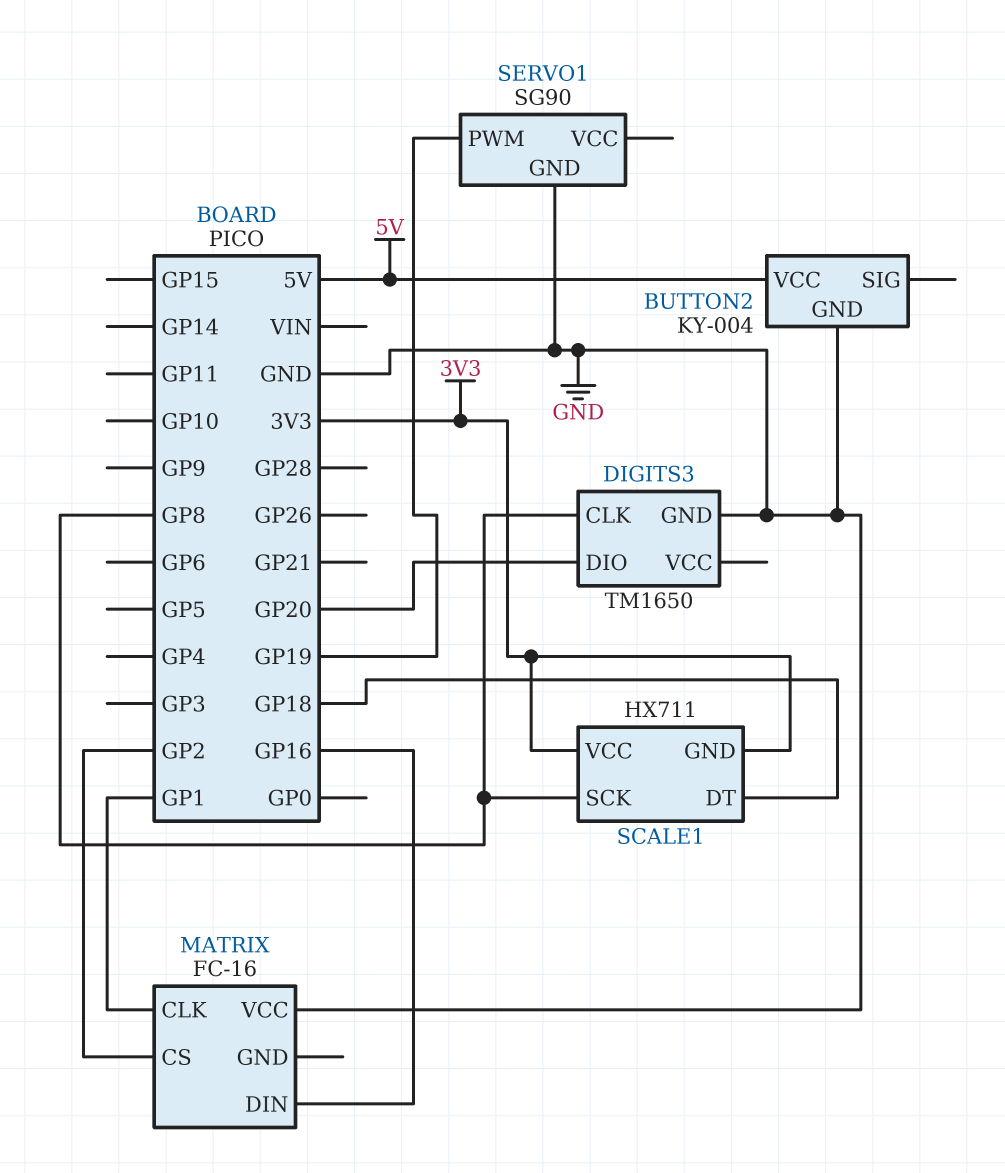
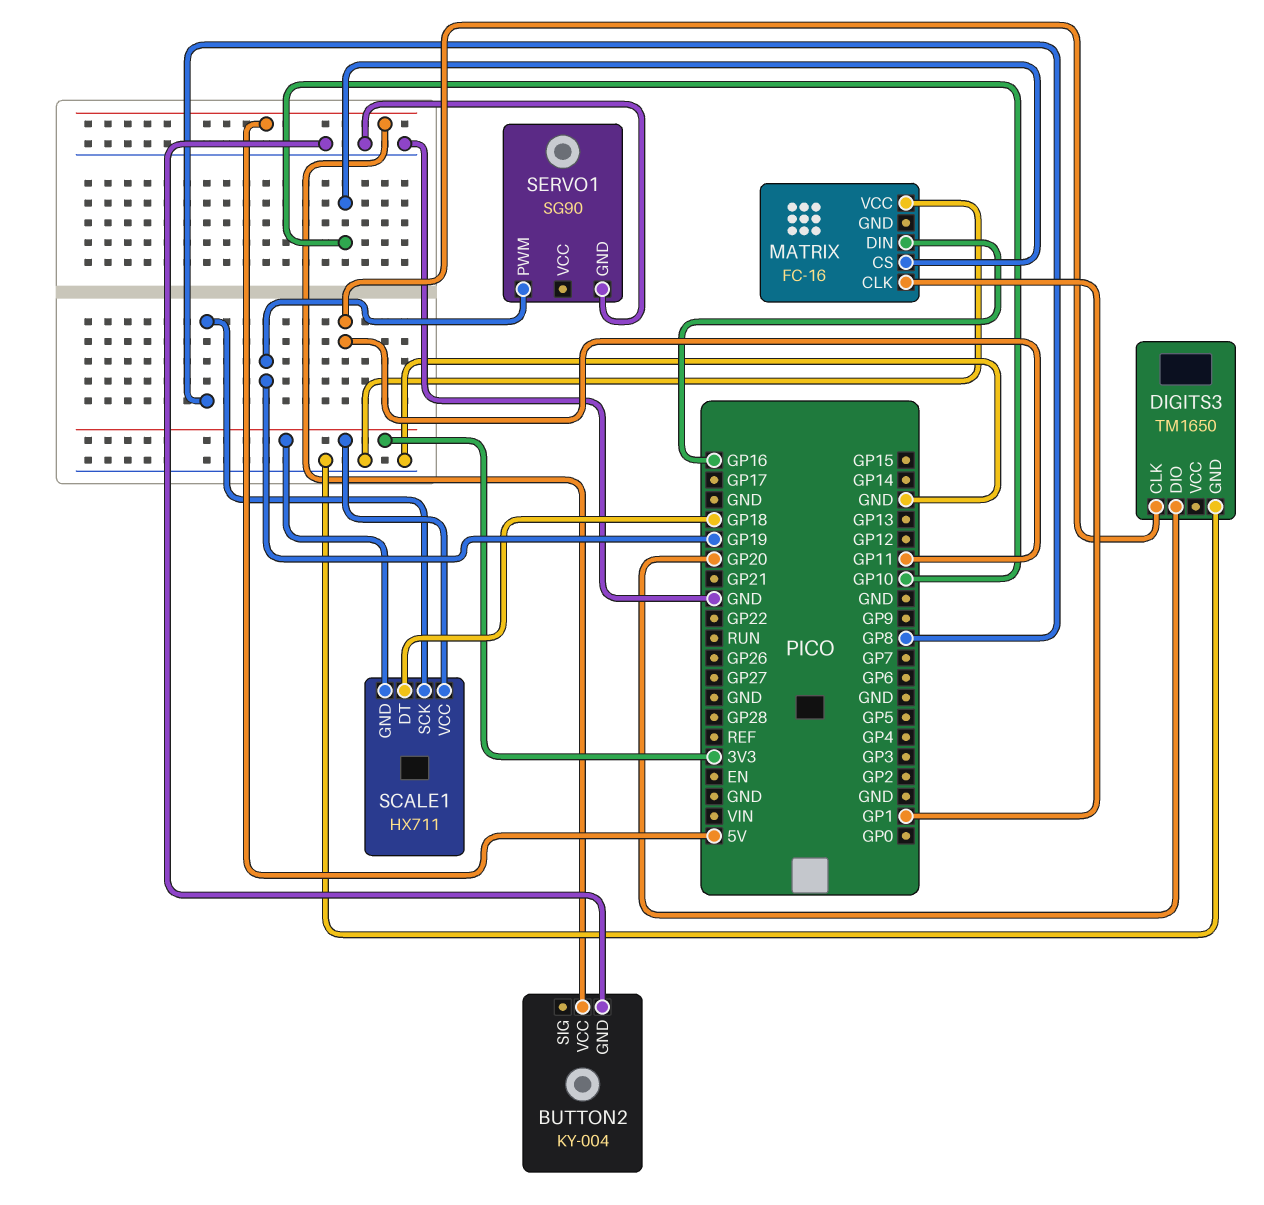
DIGITS3 pin CLK: GP8 -> GP11
MATRIX pin CS: GP2 -> GP10

